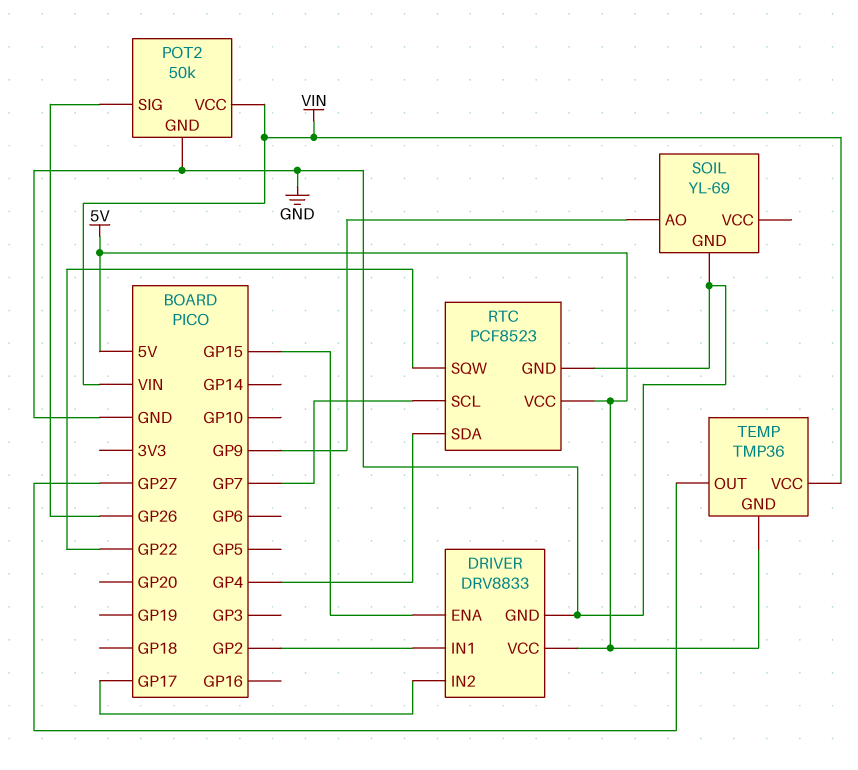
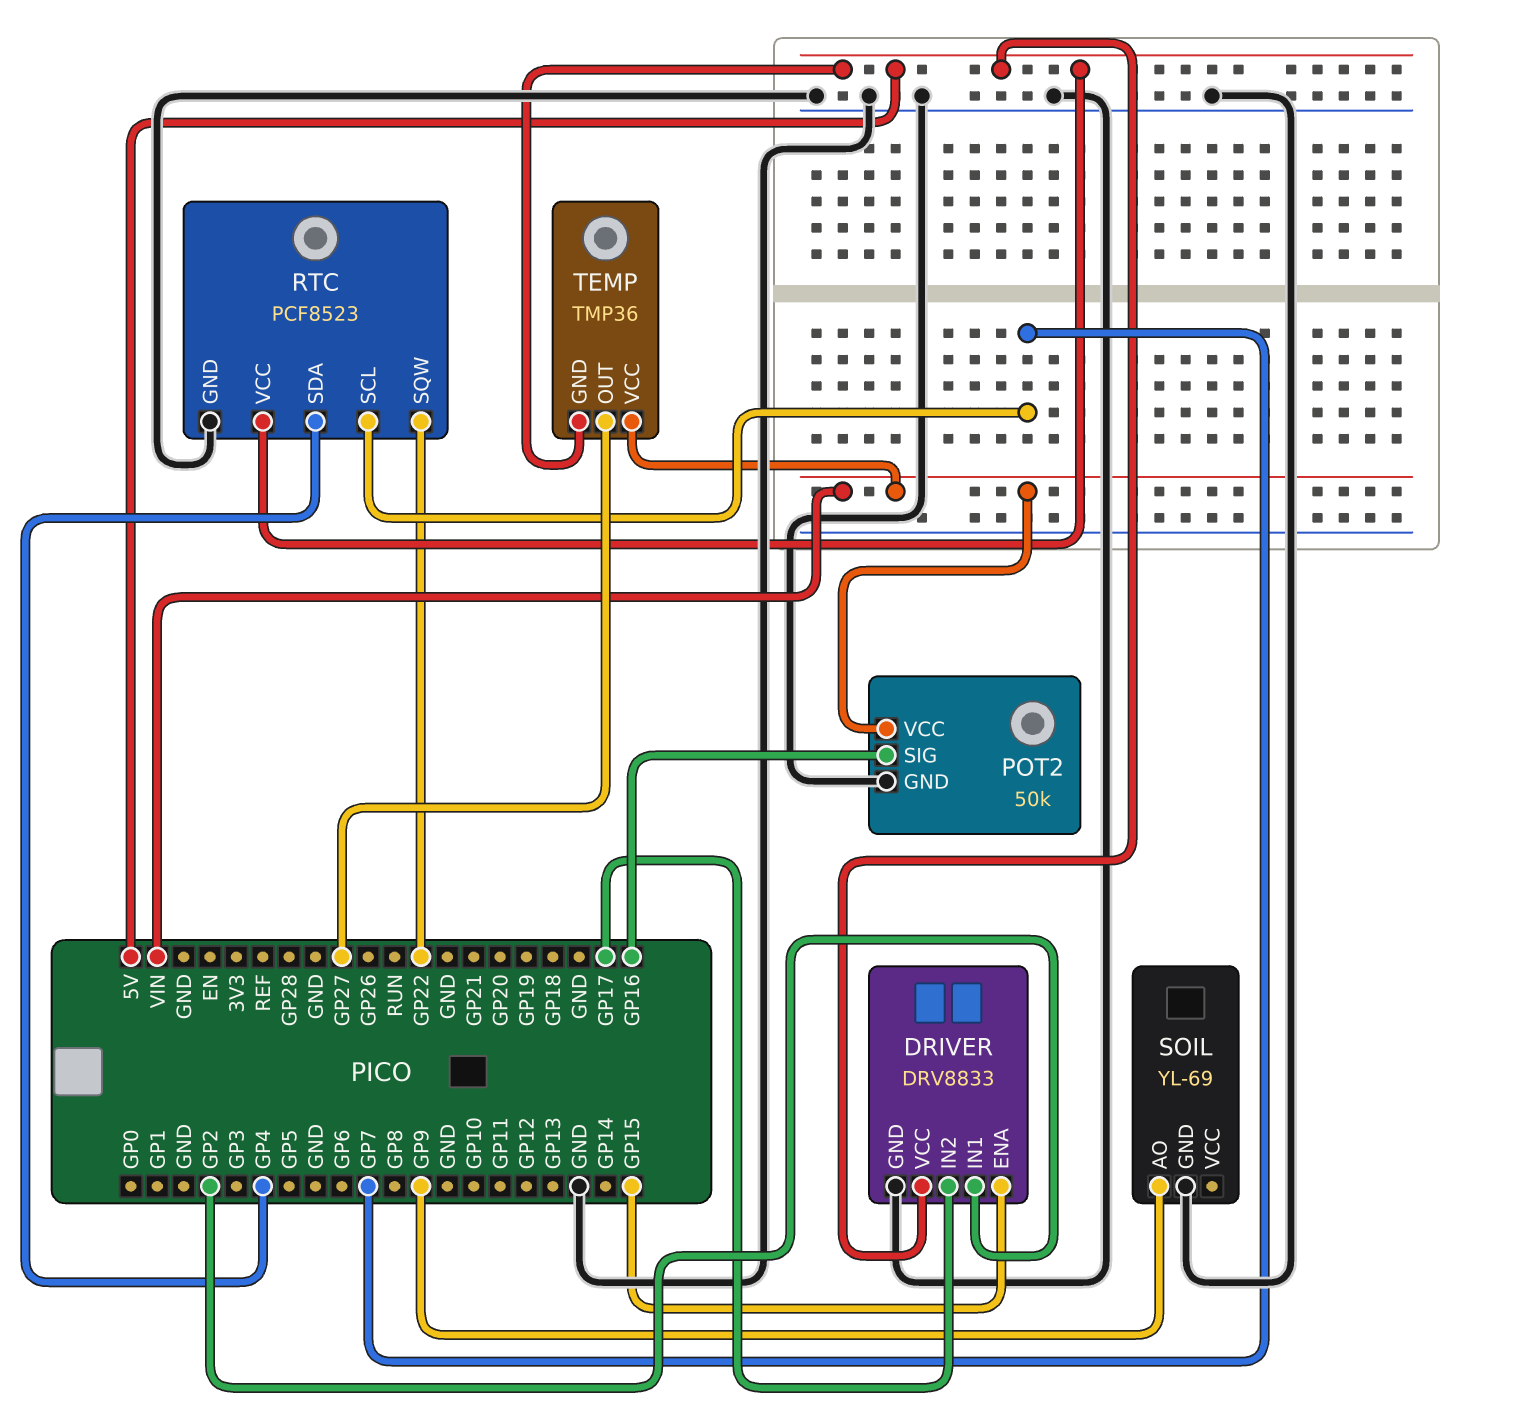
POT2 pin SIG: GP26 -> GP16

